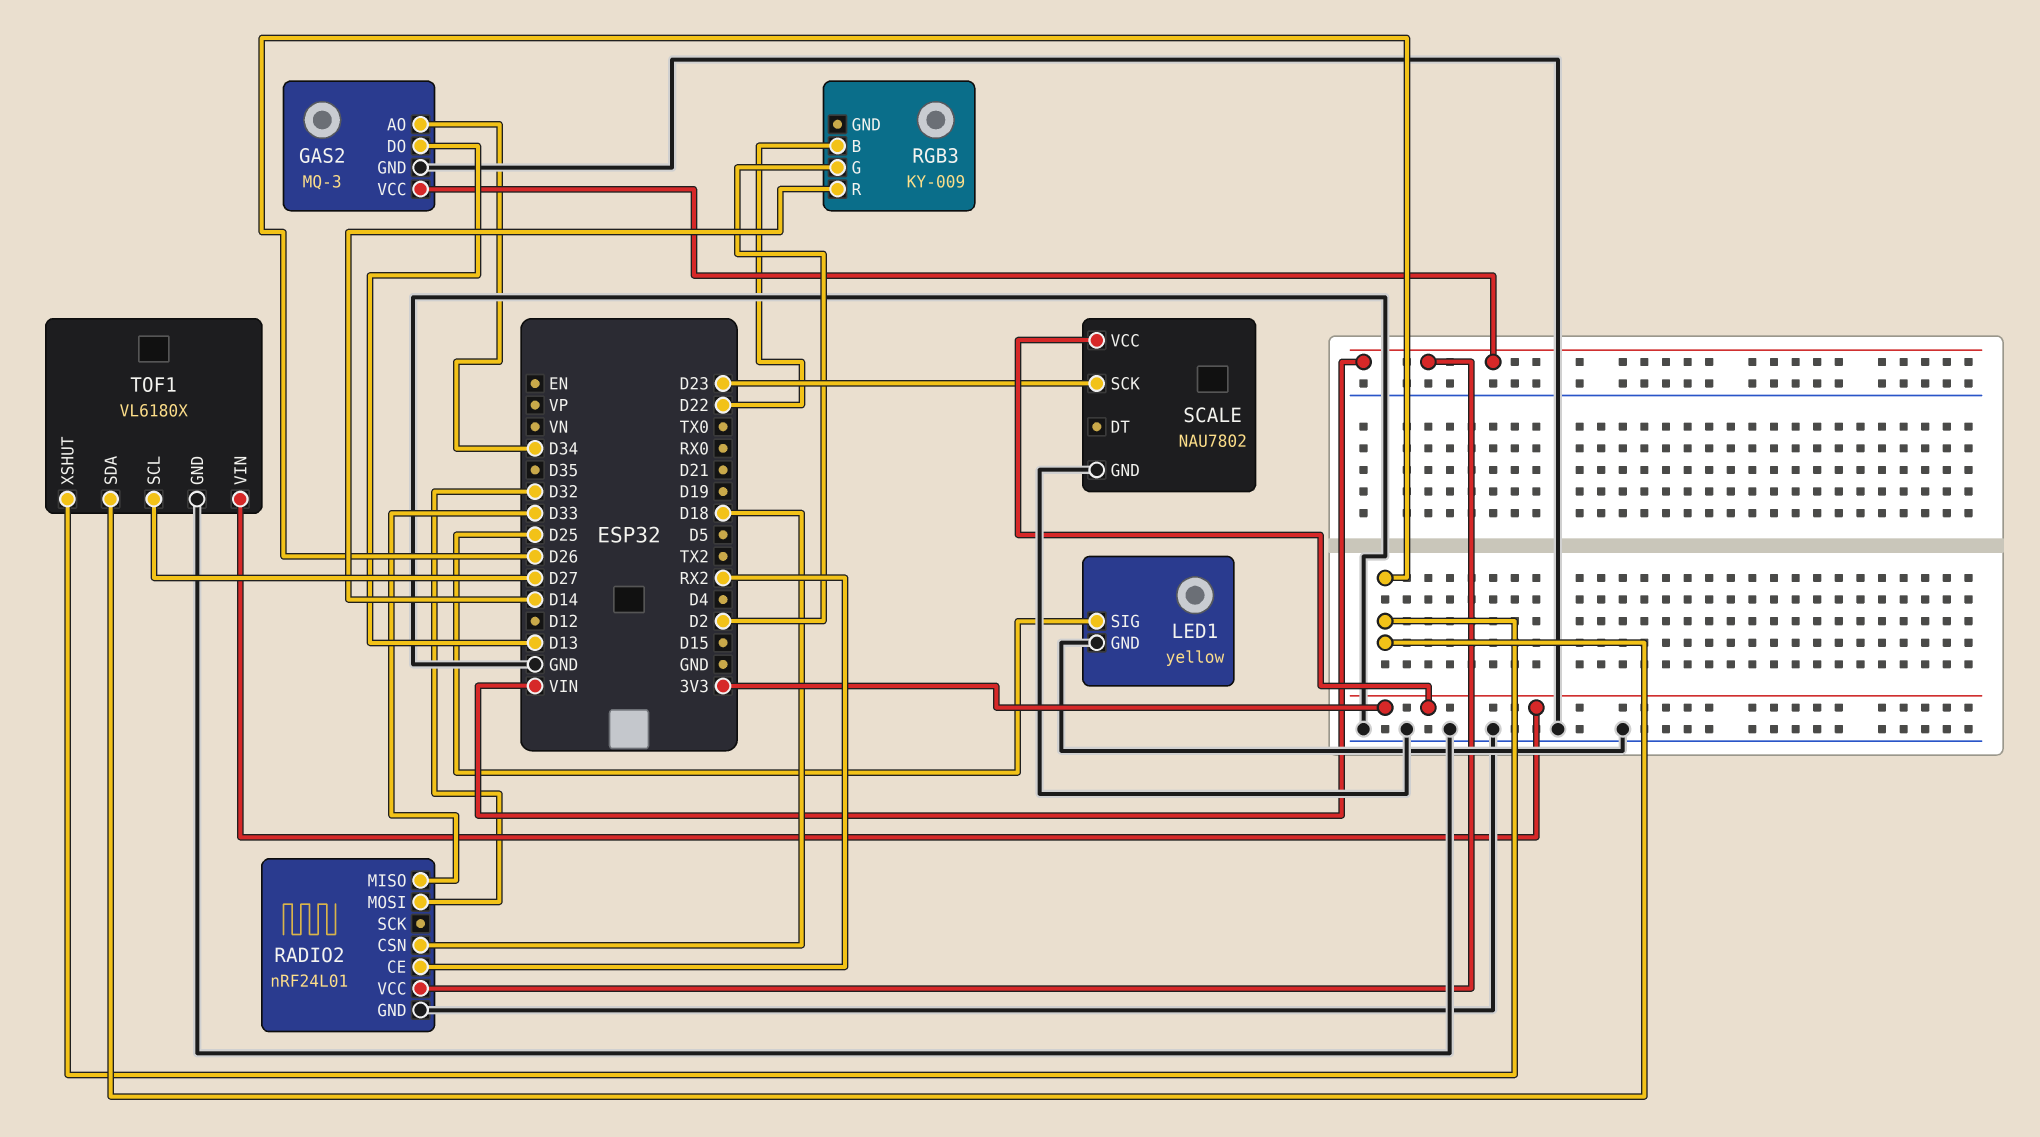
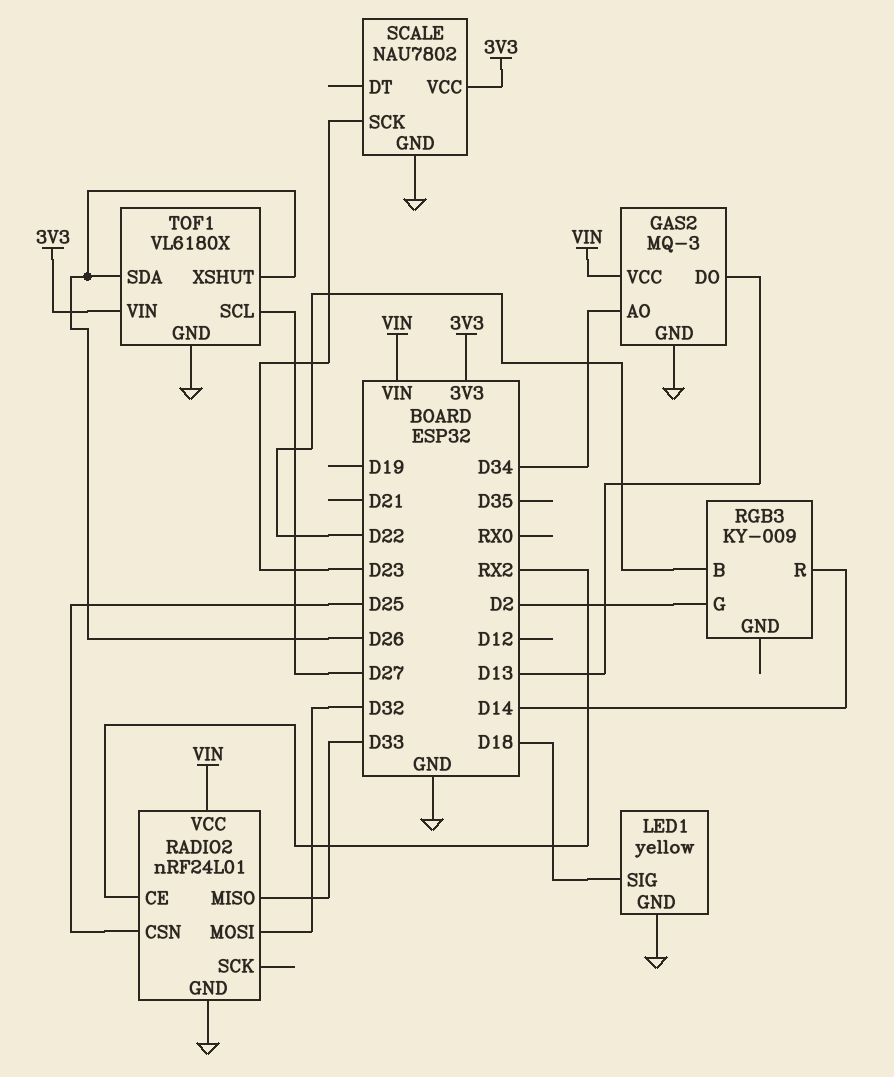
LED1 pin SIG: D25 -> D18
RADIO2 pin CSN: D18 -> D25

